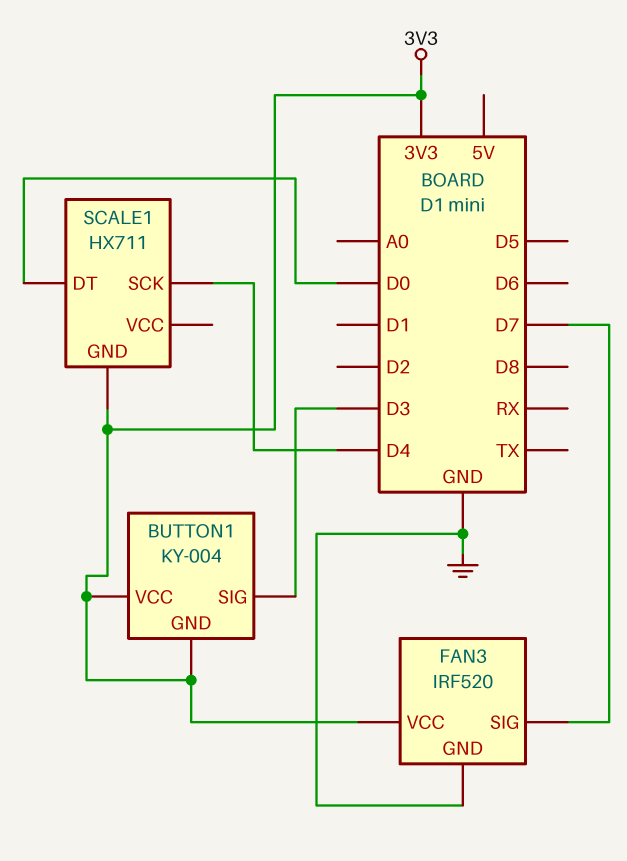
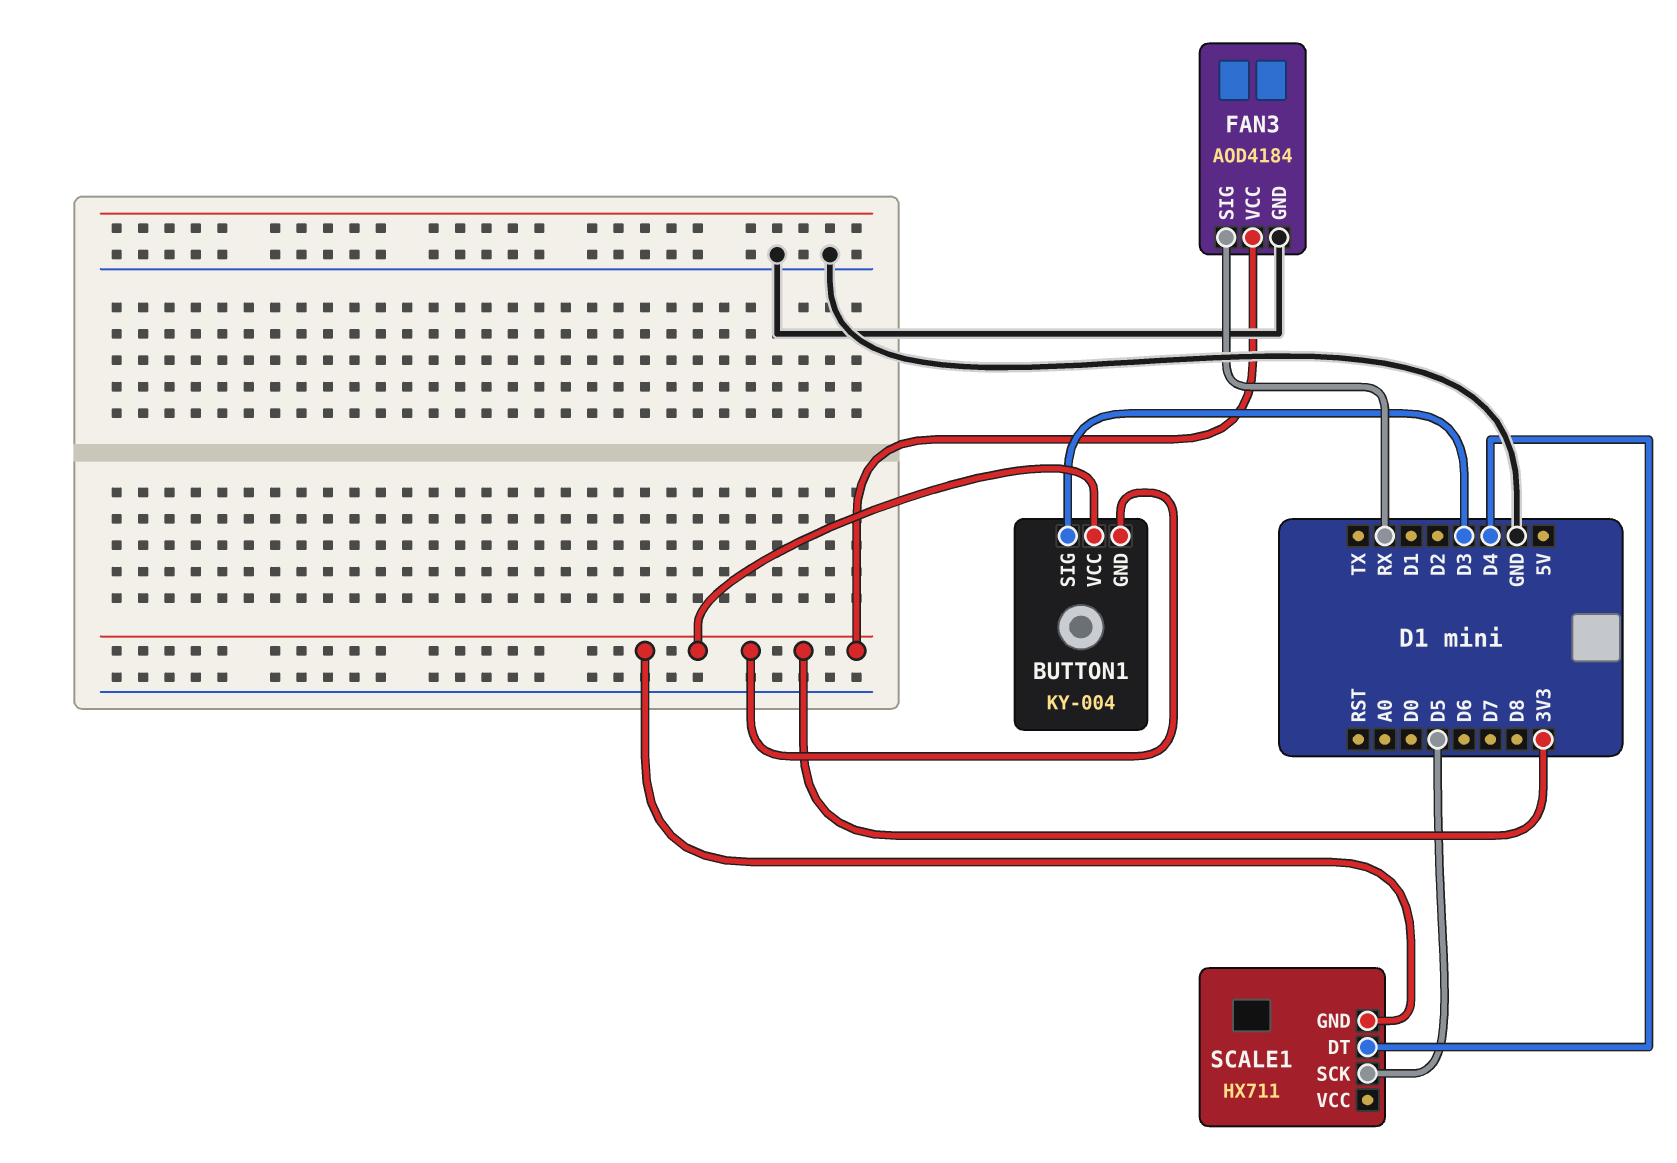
FAN3: IRF520 -> AOD4184
FAN3 pin SIG: D7 -> RX
SCALE1 pin DT: D0 -> D4
SCALE1 pin SCK: D4 -> D5

